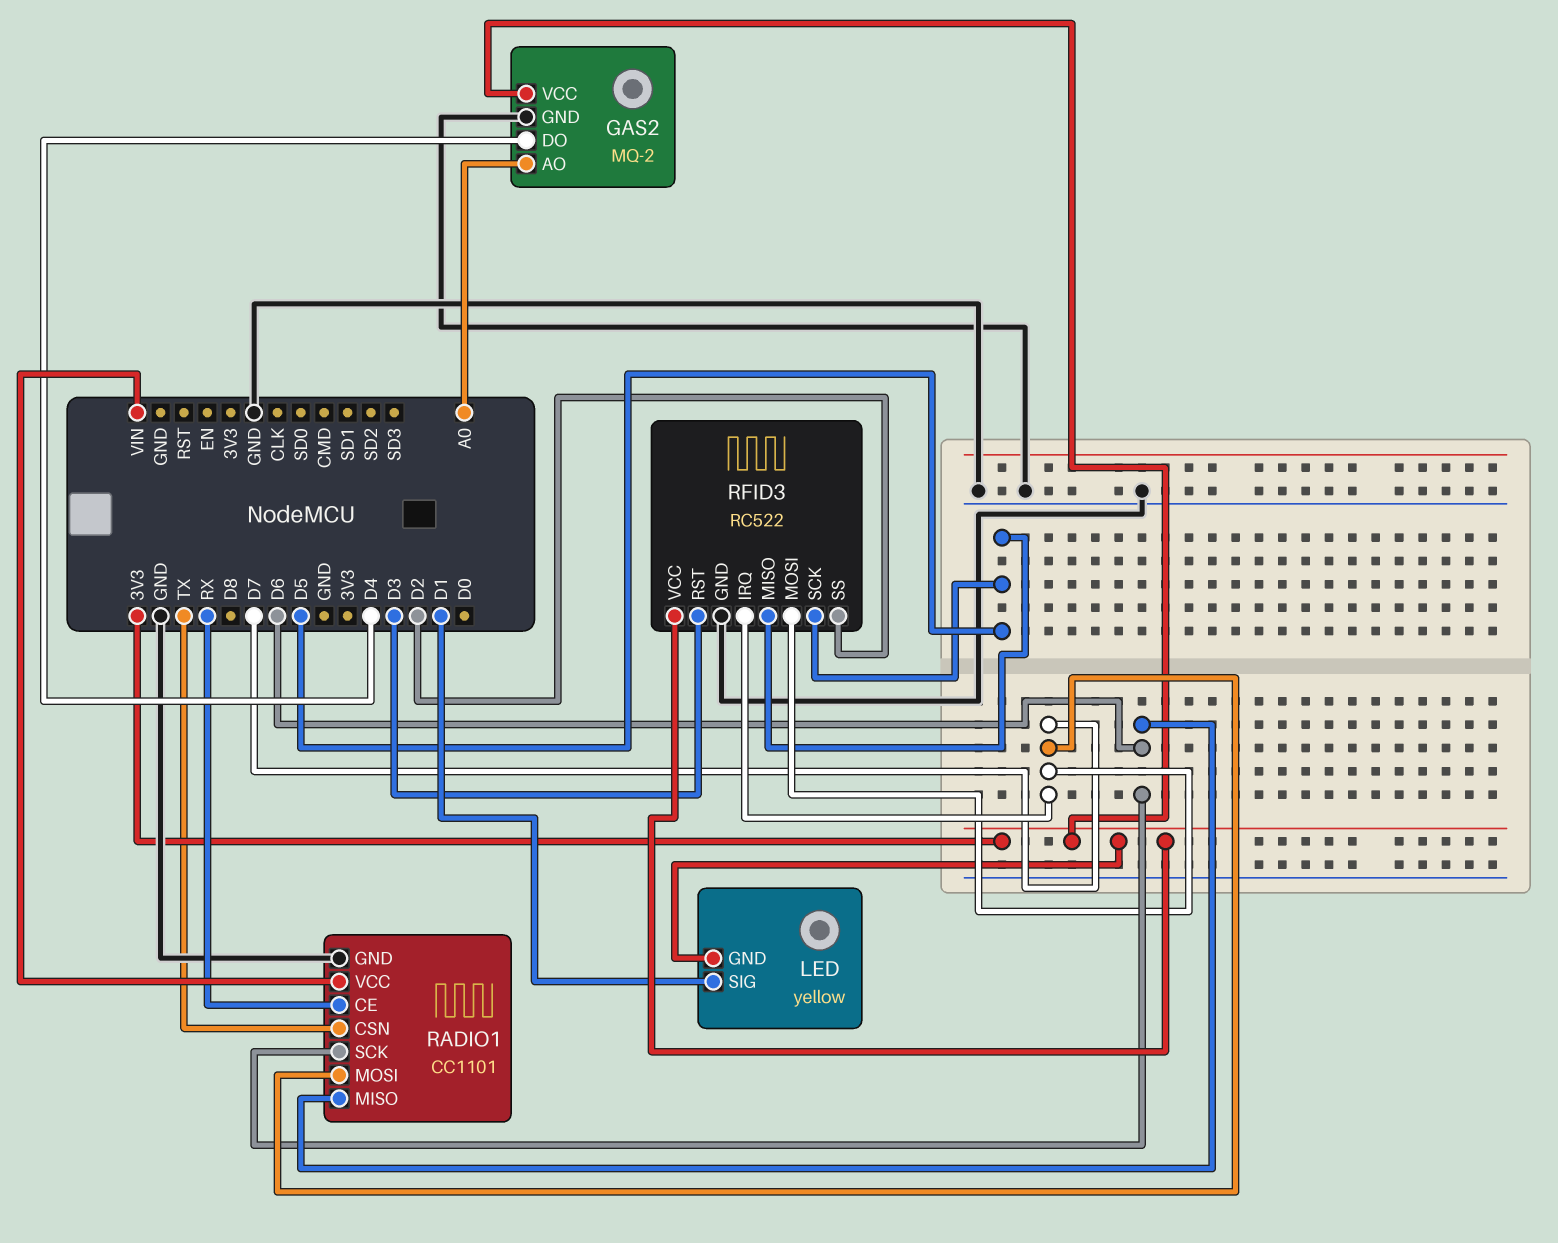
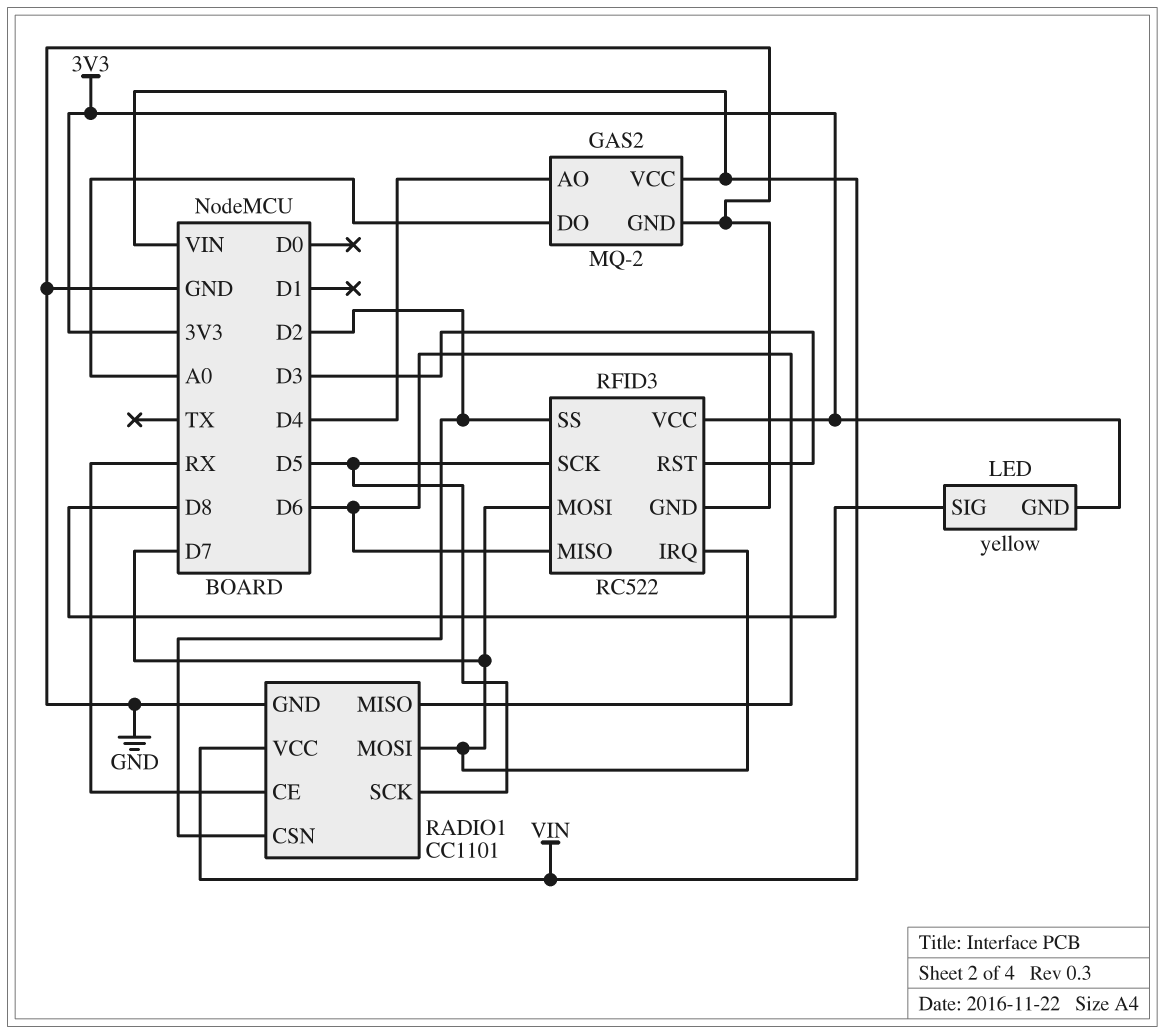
GAS2 pin AO: A0 -> D4
GAS2 pin DO: D4 -> A0
GAS2 pin VCC: 3V3 -> VIN
LED pin SIG: D1 -> D8
RADIO1 pin CSN: TX -> D2
RADIO1 pin SCK: D6 -> D5
RFID3 pin MISO: D5 -> D6

